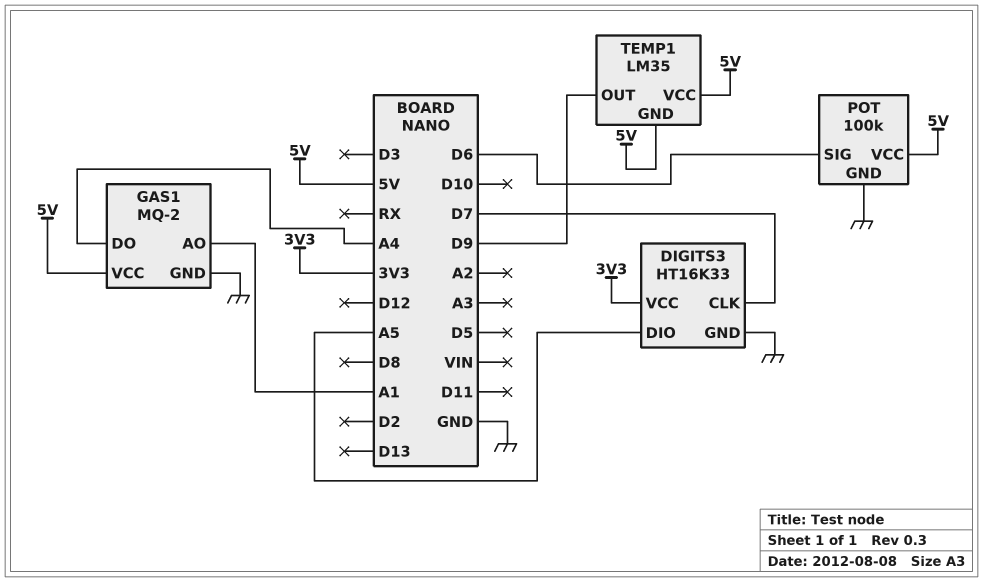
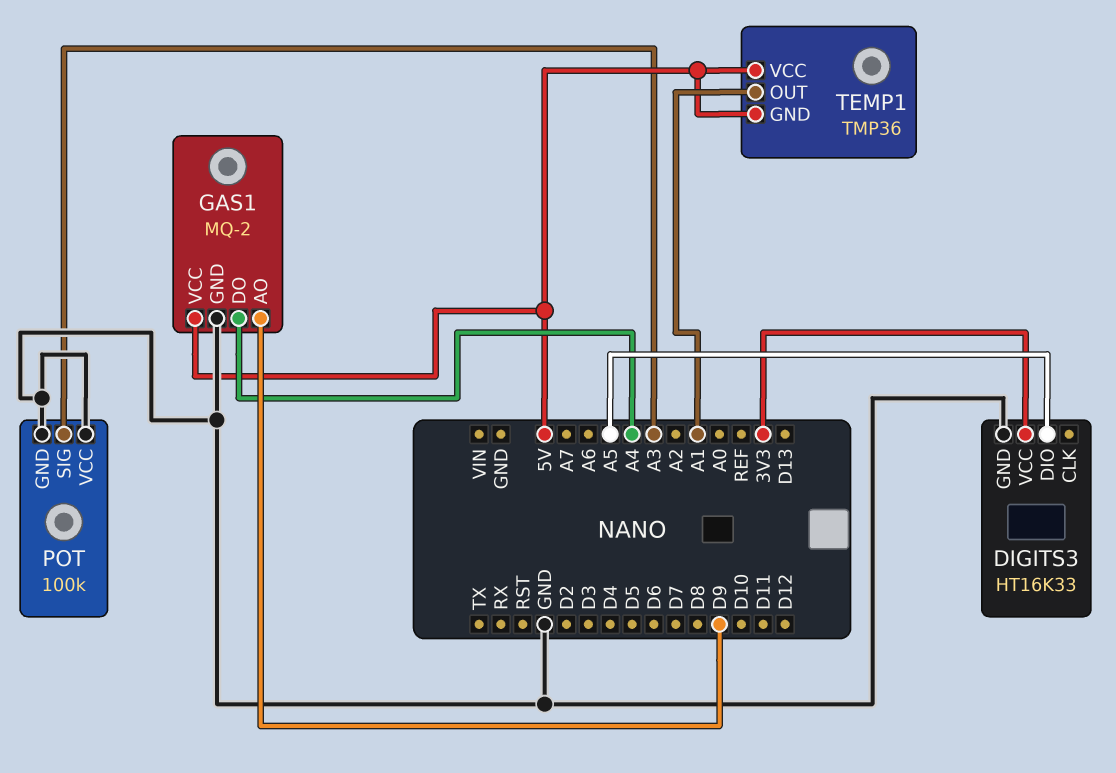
DIGITS3 pin CLK: D7 -> none
GAS1 pin AO: A1 -> D9
POT pin SIG: D6 -> A3
POT pin VCC: 5V -> GND
TEMP1: LM35 -> TMP36
TEMP1 pin OUT: D9 -> A1

